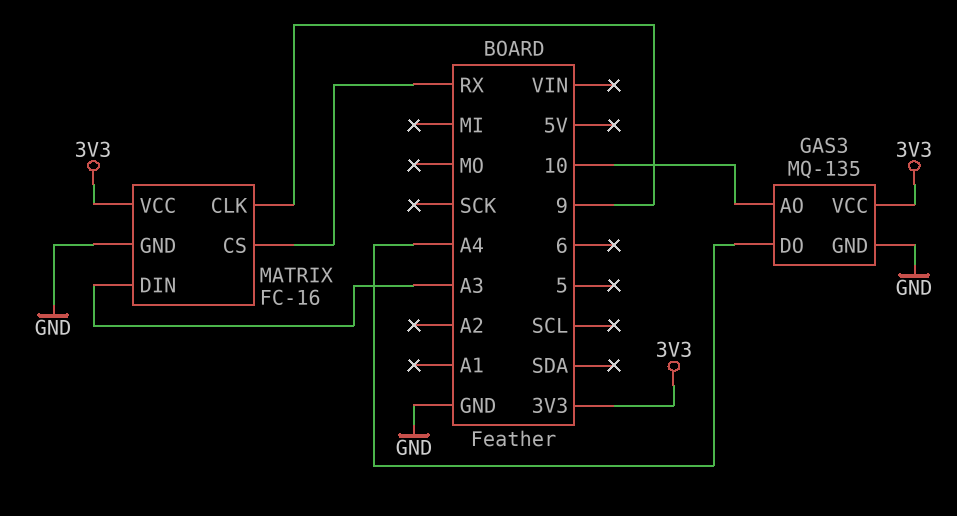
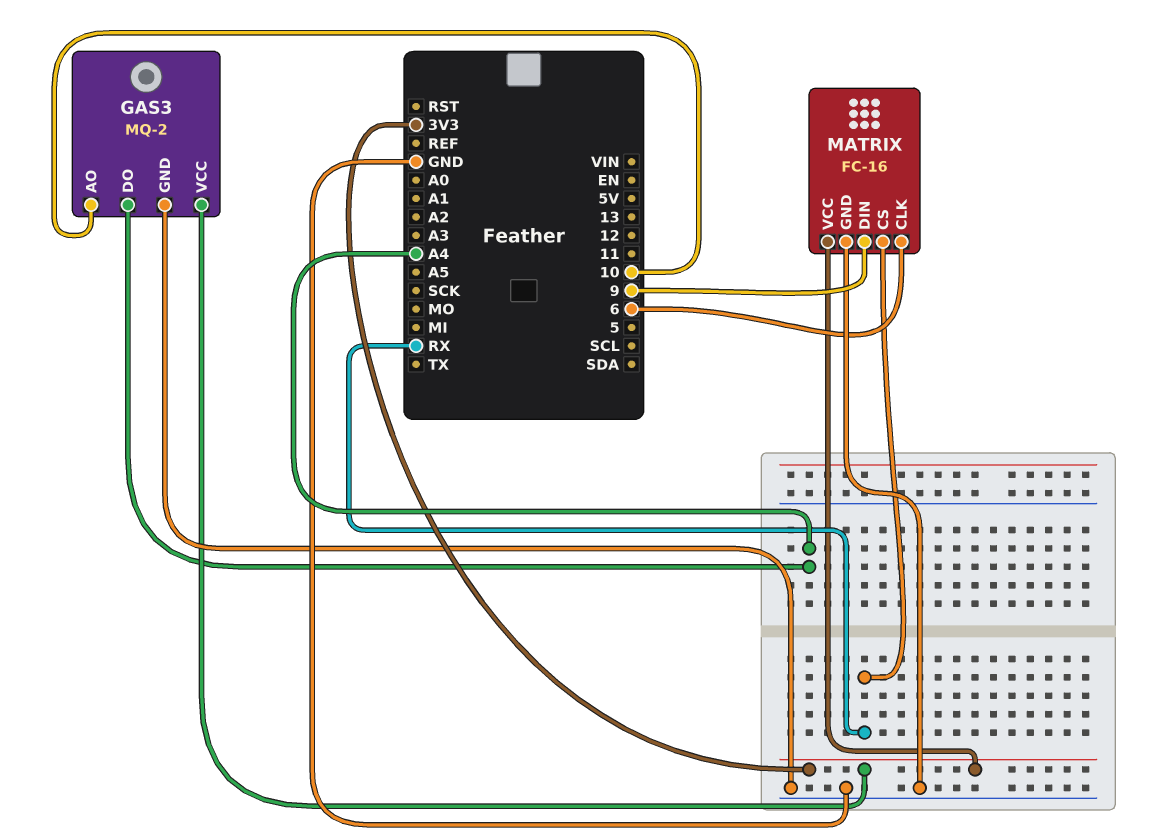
GAS3: MQ-135 -> MQ-2
MATRIX pin CLK: 9 -> 6
MATRIX pin DIN: A3 -> 9

